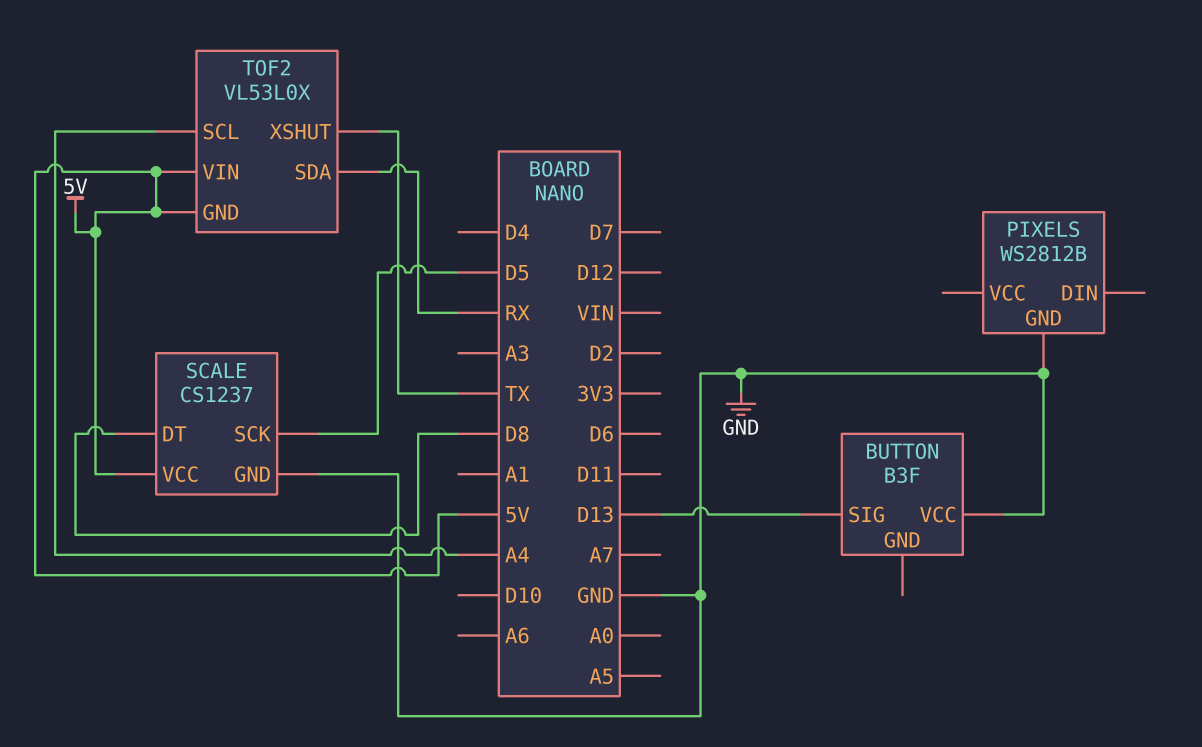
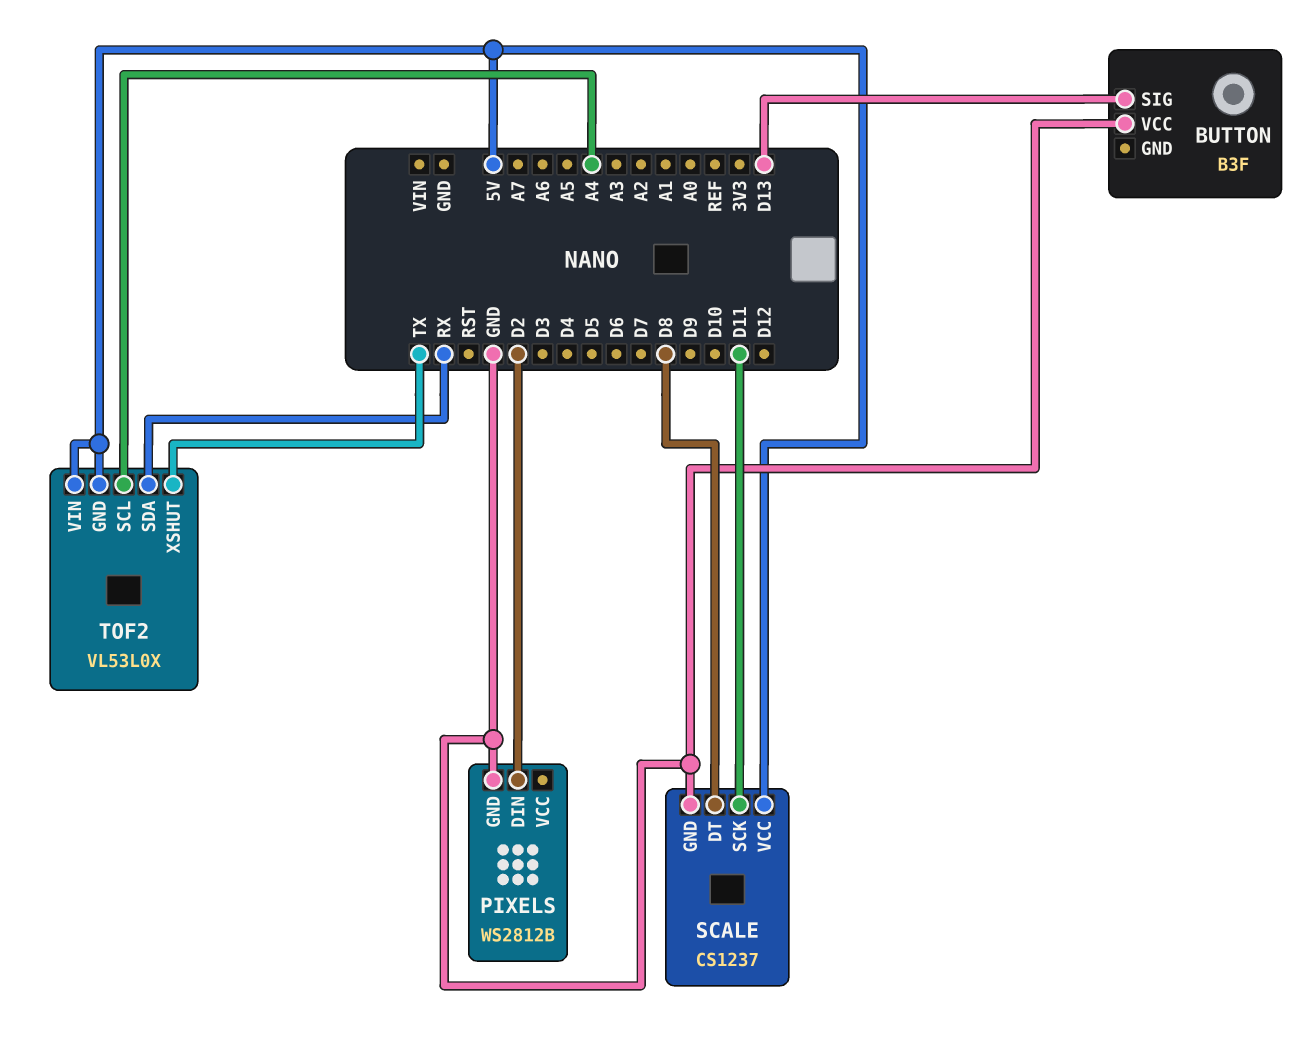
PIXELS pin DIN: none -> D2
SCALE pin SCK: D5 -> D11

